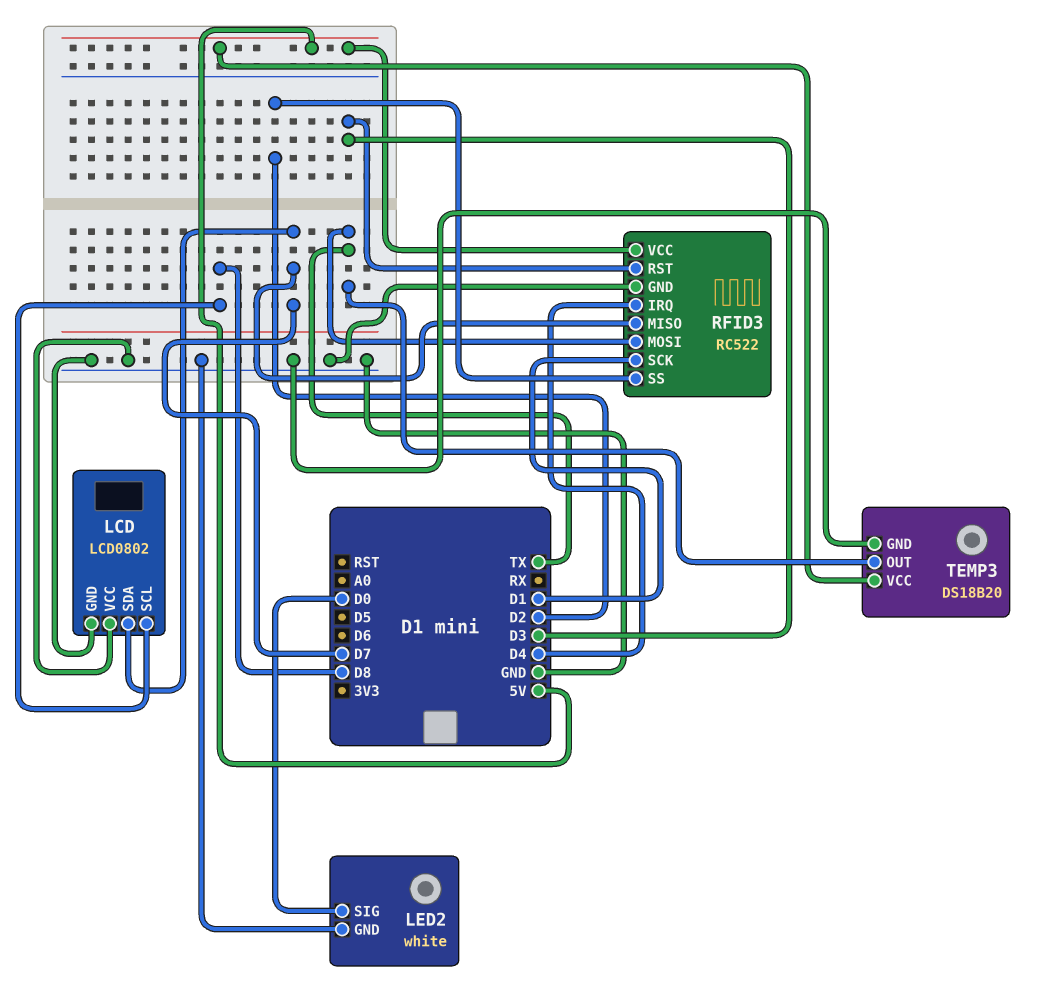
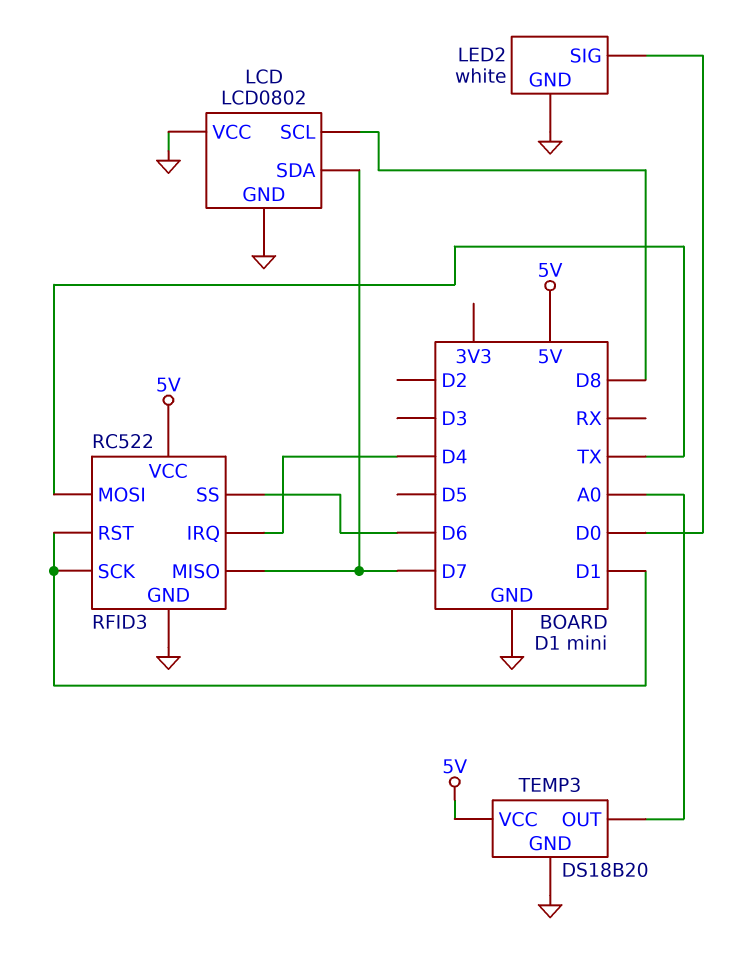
RFID3 pin RST: D3 -> D1
RFID3 pin SS: D2 -> D6
TEMP3 pin OUT: TX -> A0

